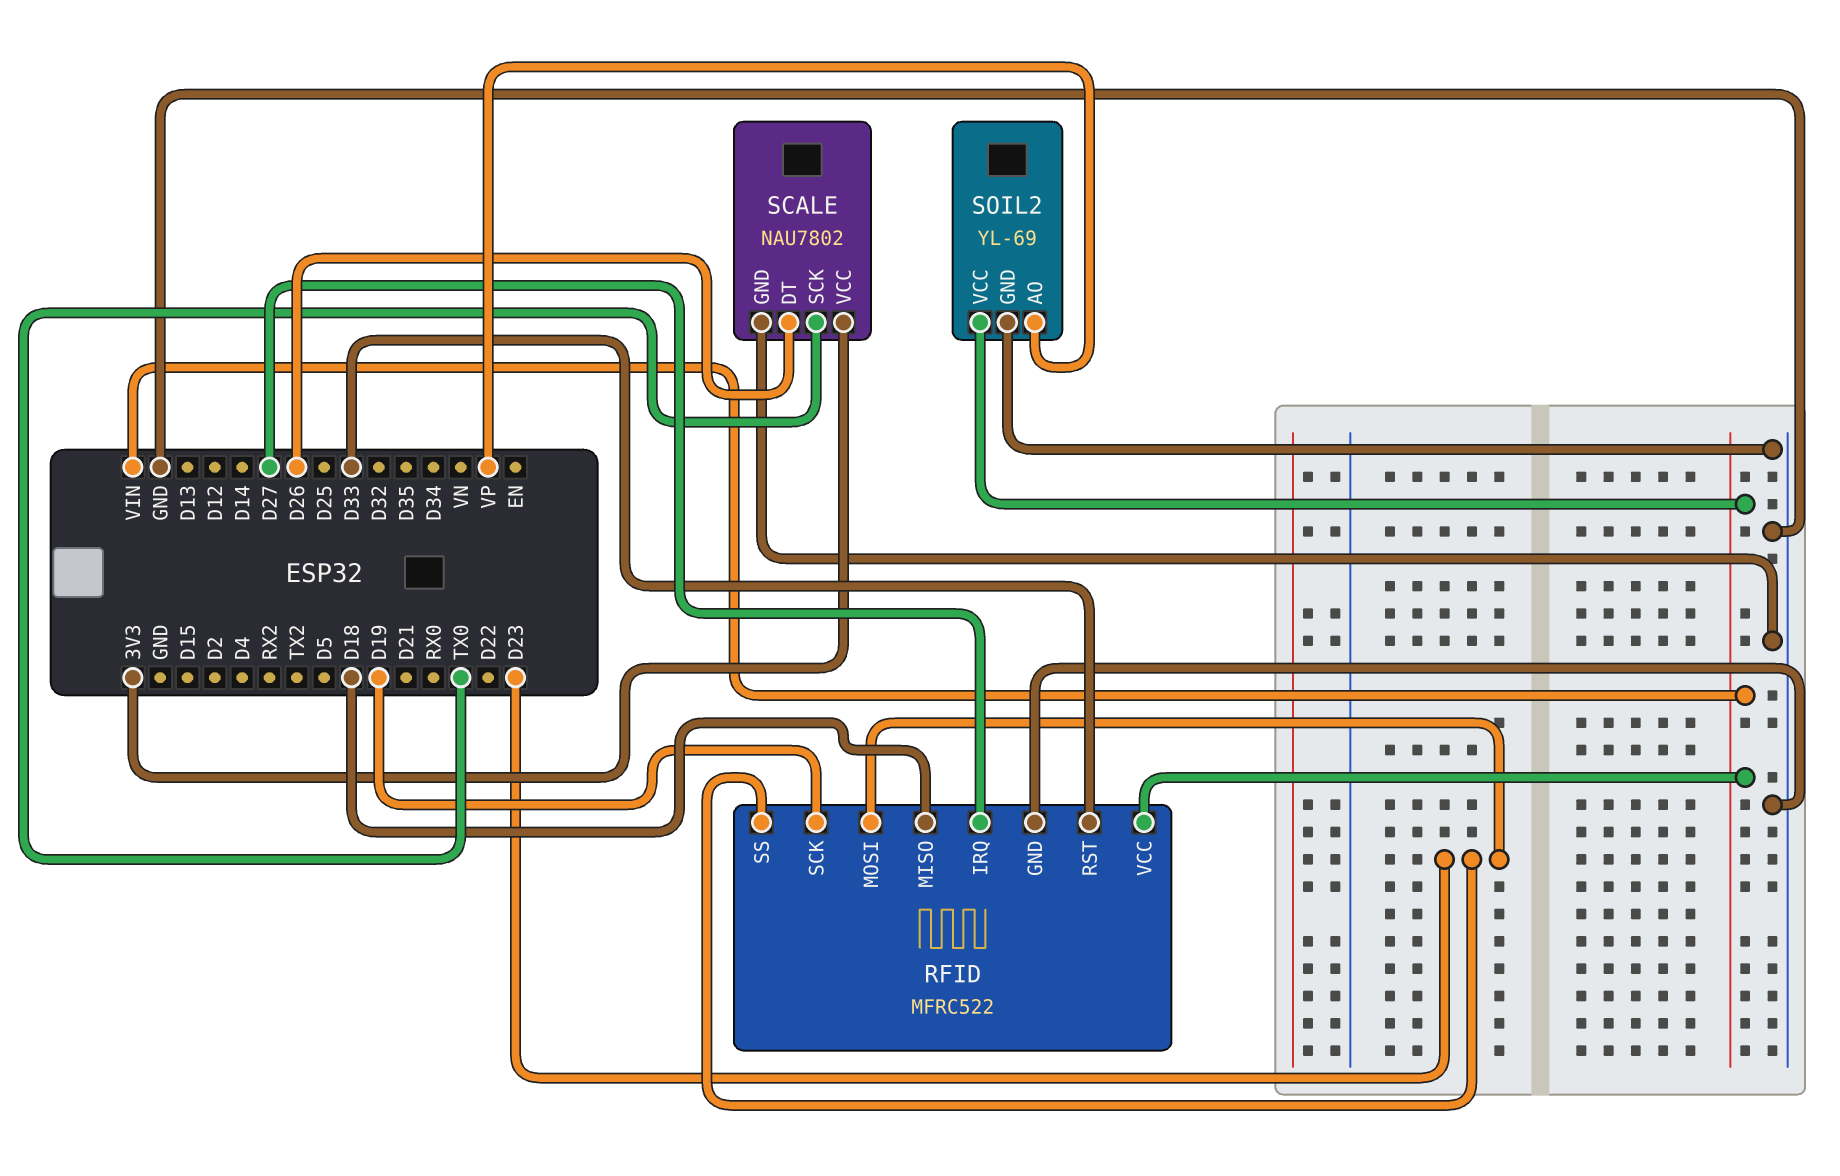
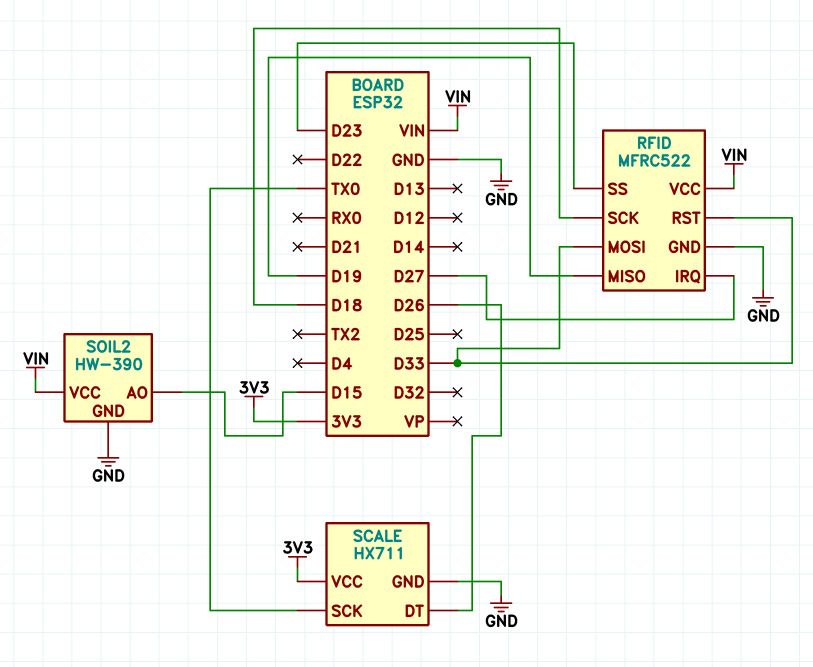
RFID pin MISO: D18 -> D19
RFID pin MOSI: D23 -> D33
RFID pin SCK: D19 -> D18
SCALE: NAU7802 -> HX711
SOIL2: YL-69 -> HW-390
SOIL2 pin AO: VP -> D15

